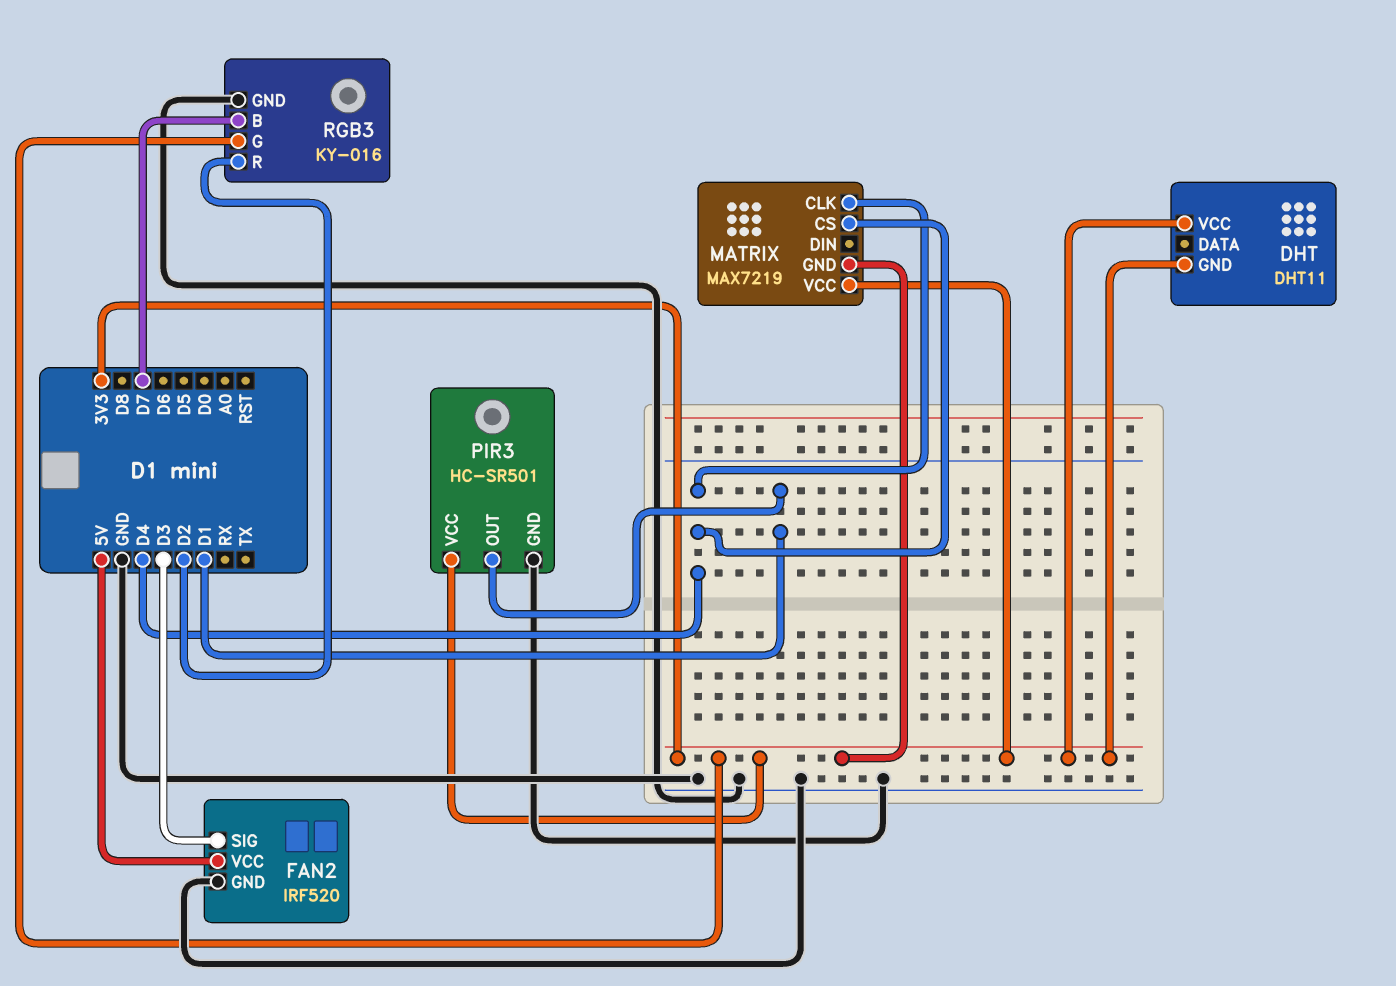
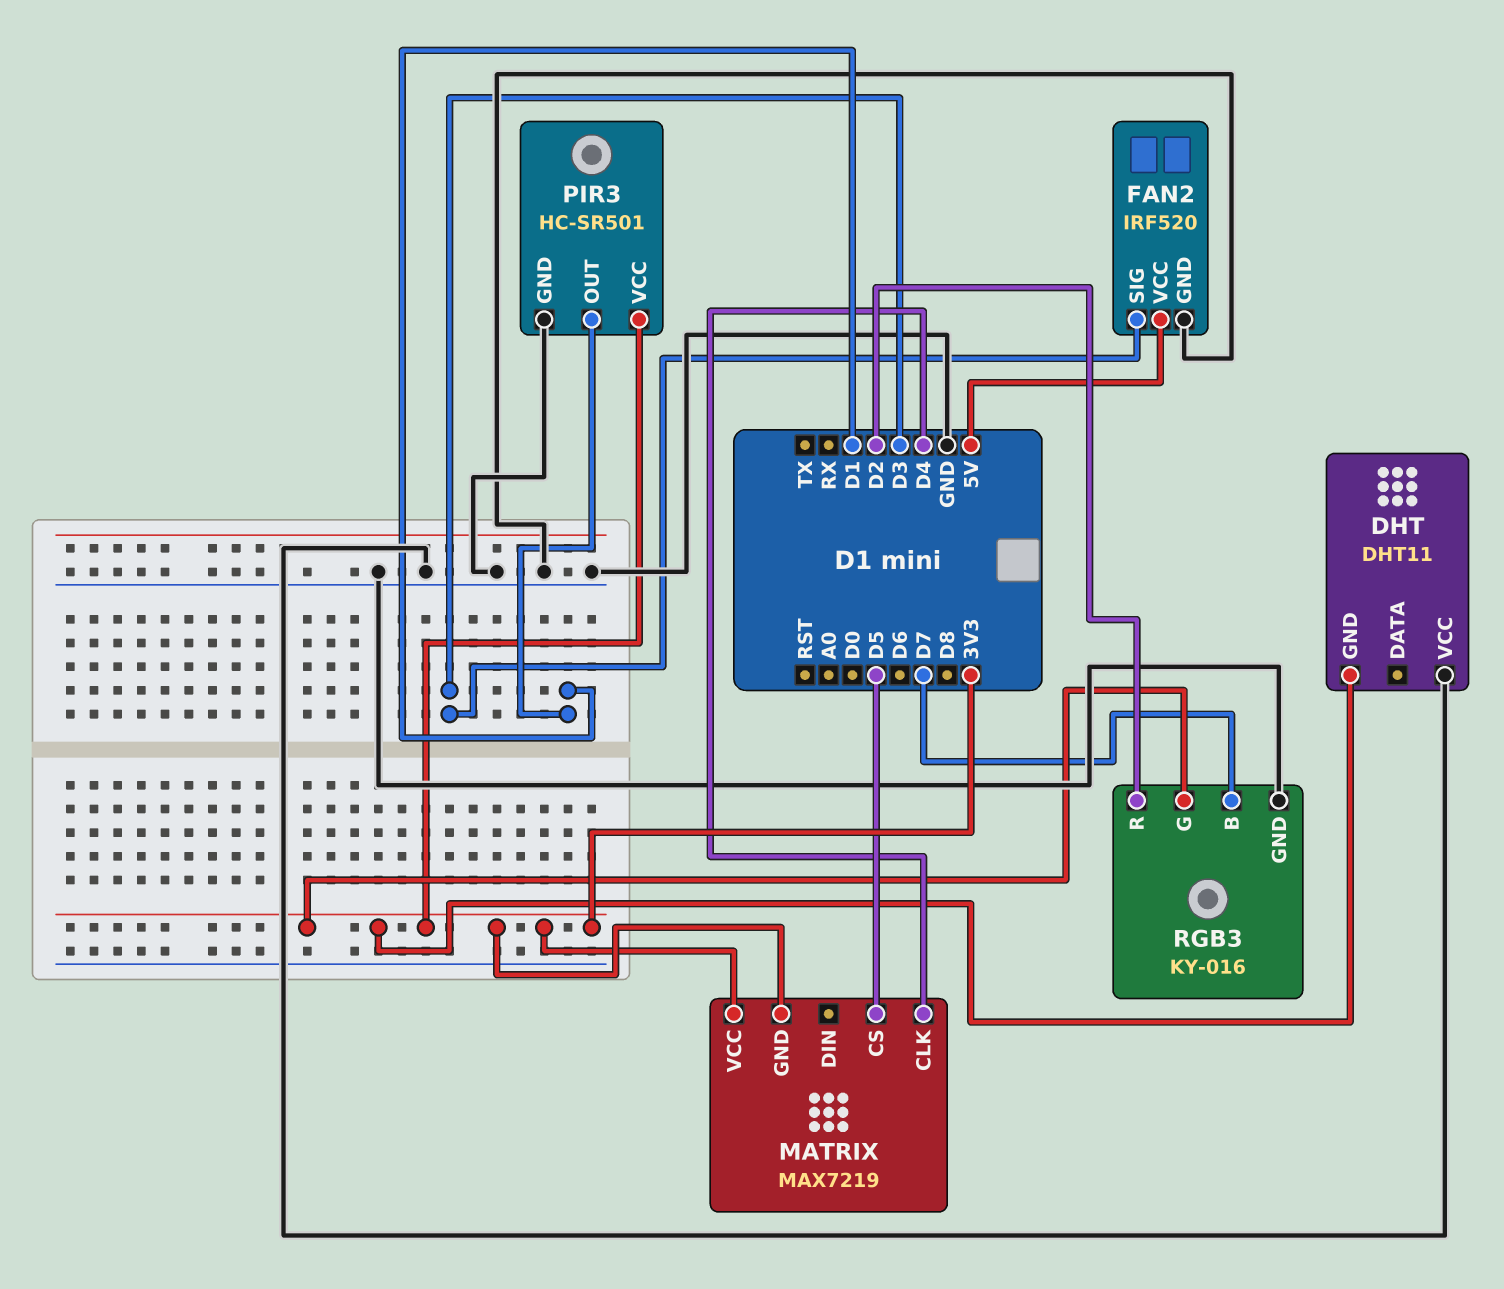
DHT pin VCC: 3V3 -> GND
MATRIX pin CS: D4 -> D5

